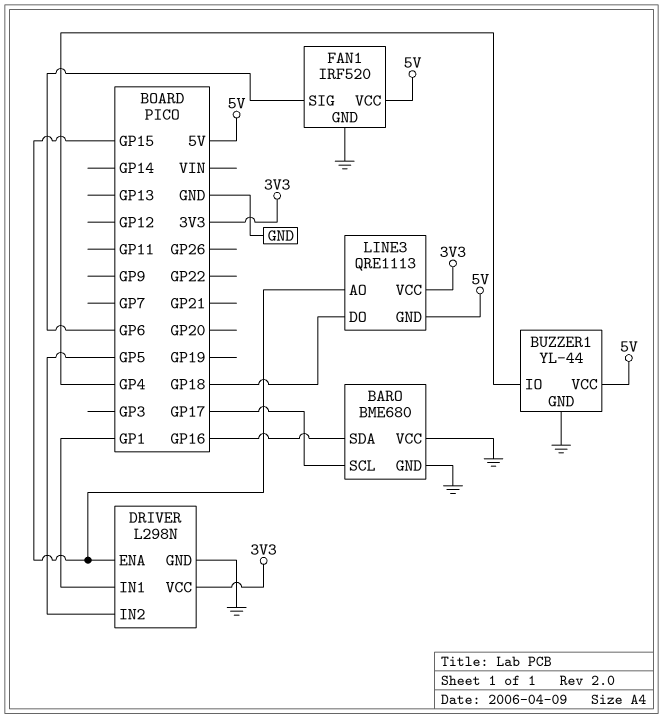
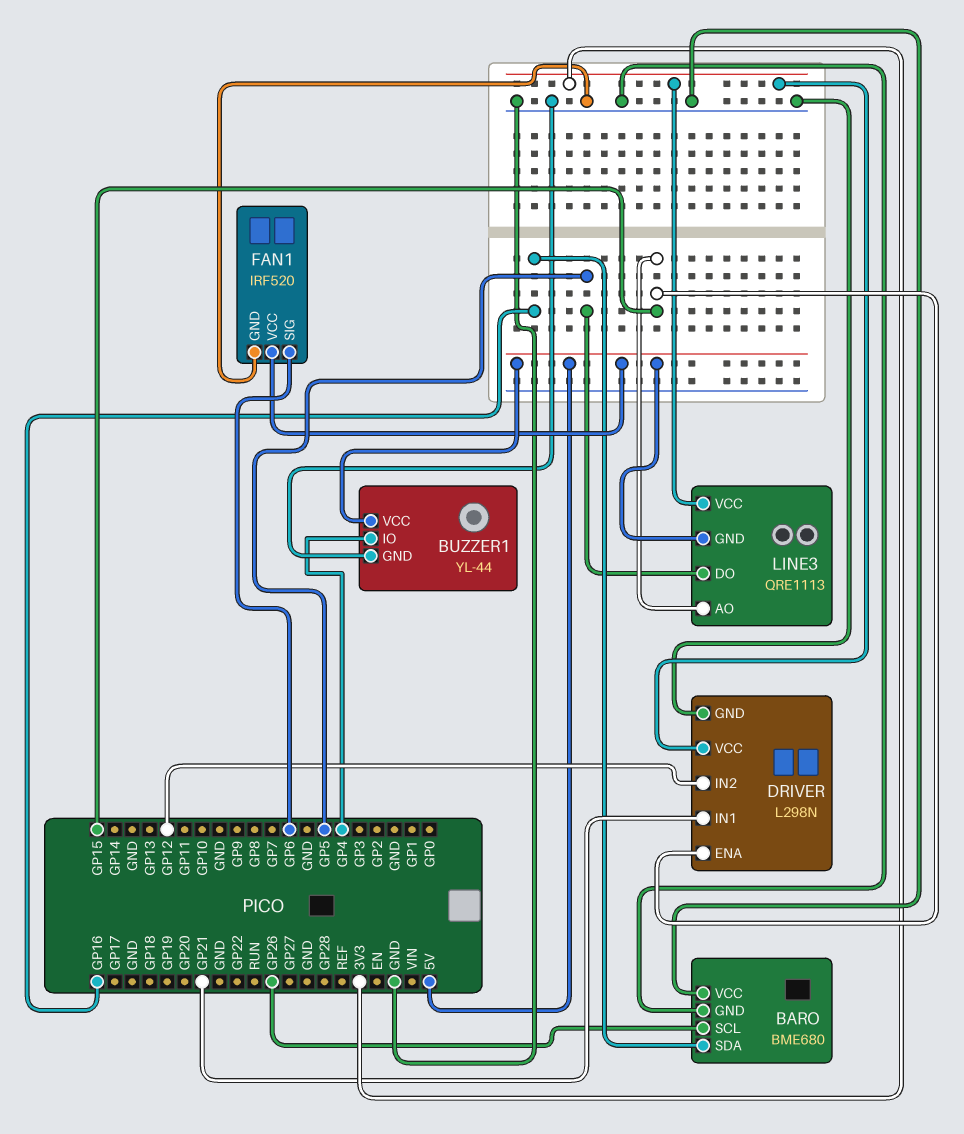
BARO pin SCL: GP17 -> GP26
DRIVER pin IN1: GP1 -> GP21
DRIVER pin IN2: GP5 -> GP12
LINE3 pin DO: GP18 -> GP5

